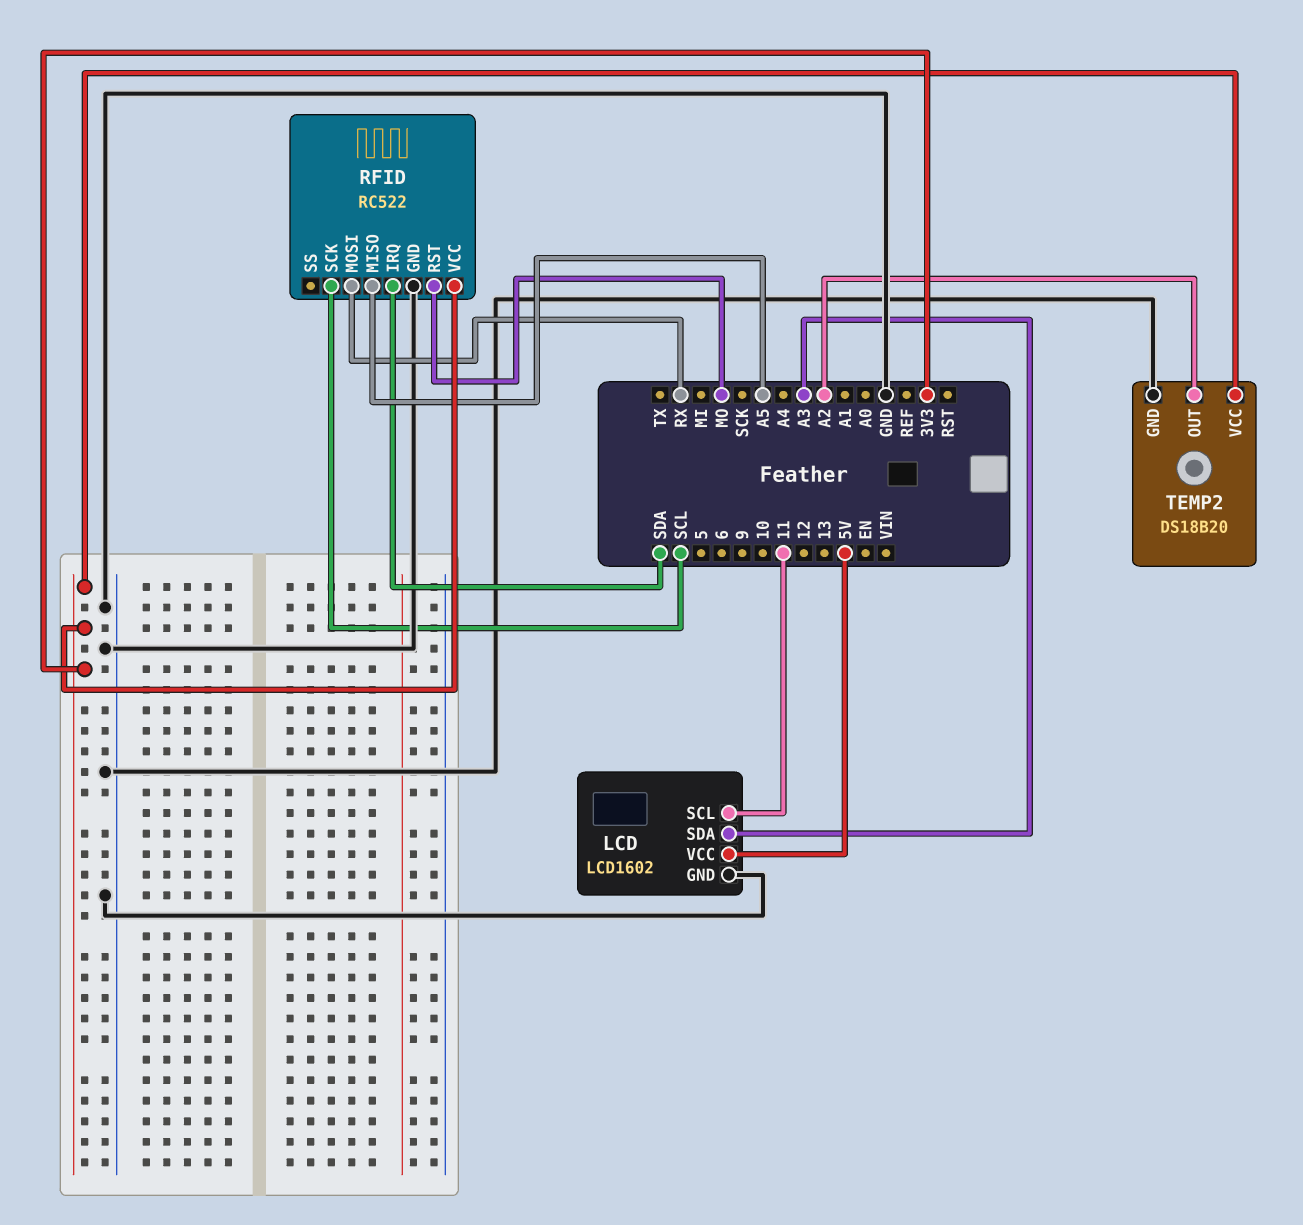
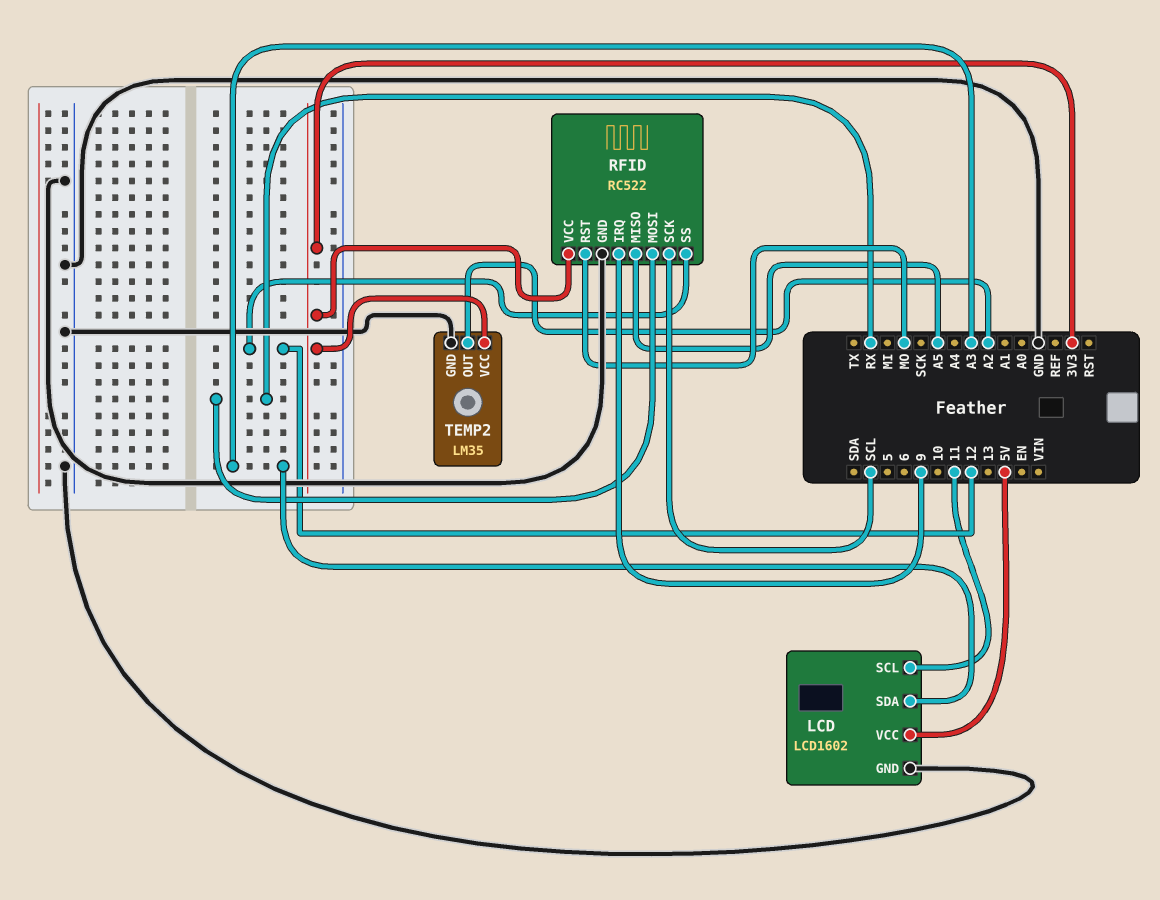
RFID pin IRQ: SDA -> 9
RFID pin SS: none -> 12
TEMP2: DS18B20 -> LM35

